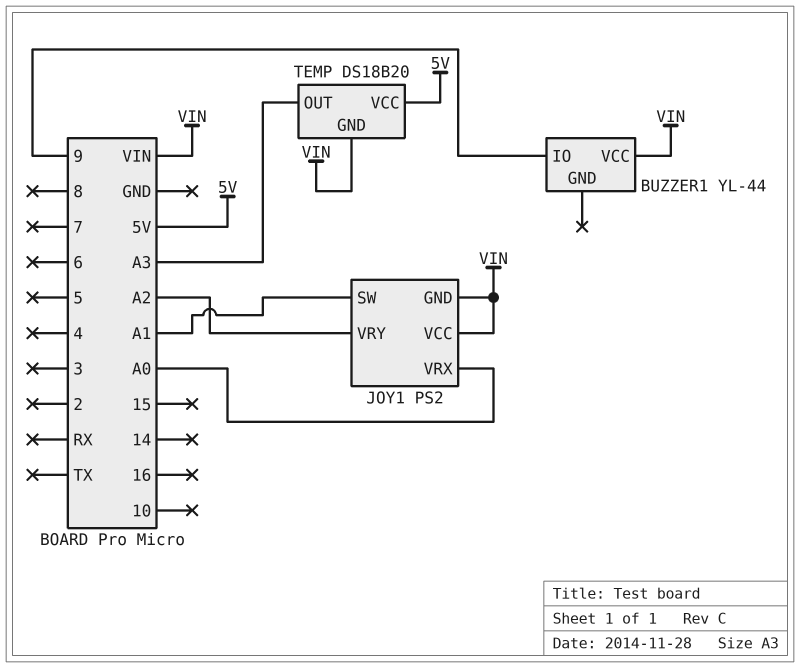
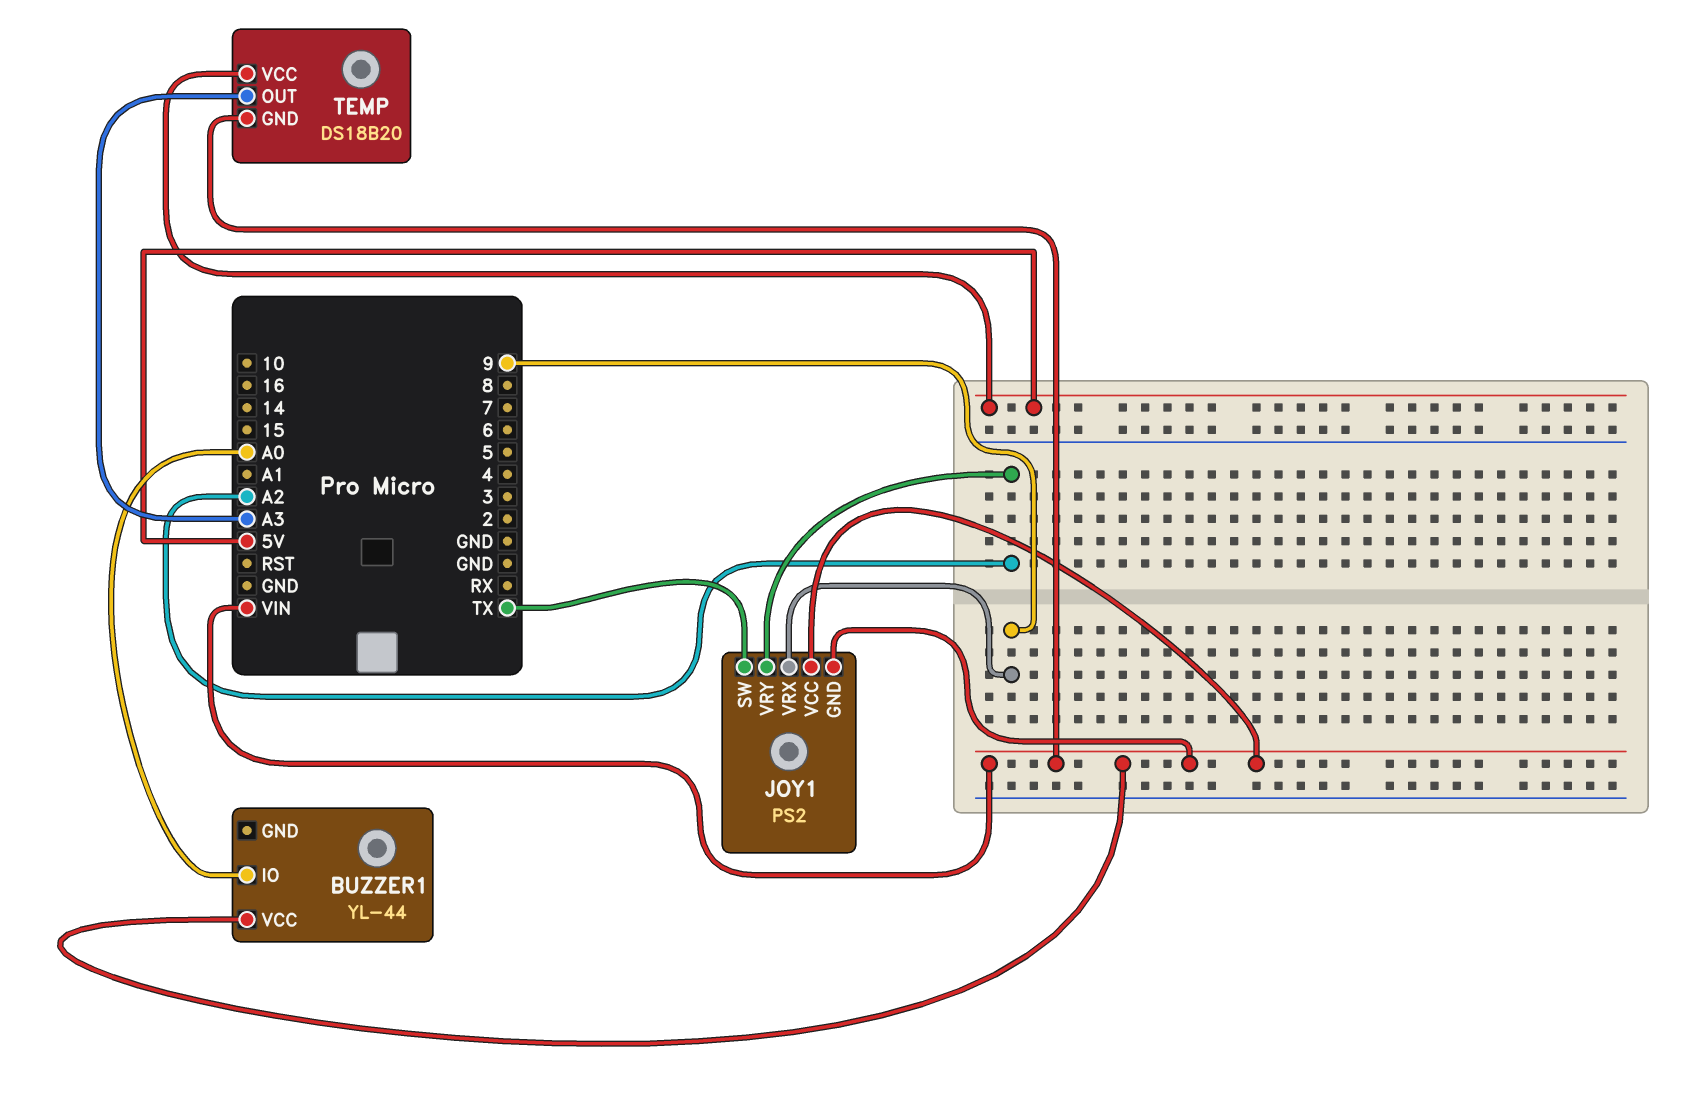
BUZZER1 pin IO: 9 -> A0
JOY1 pin SW: A1 -> TX
JOY1 pin VRX: A0 -> 9

